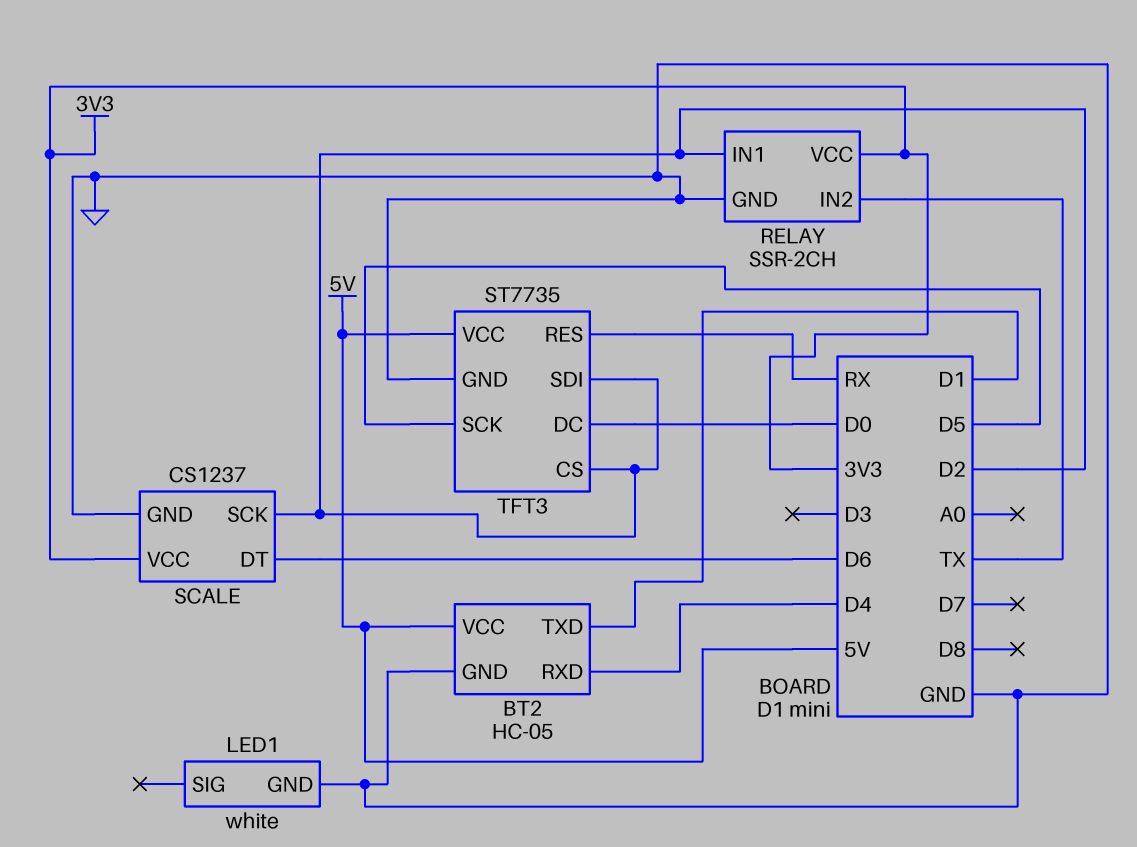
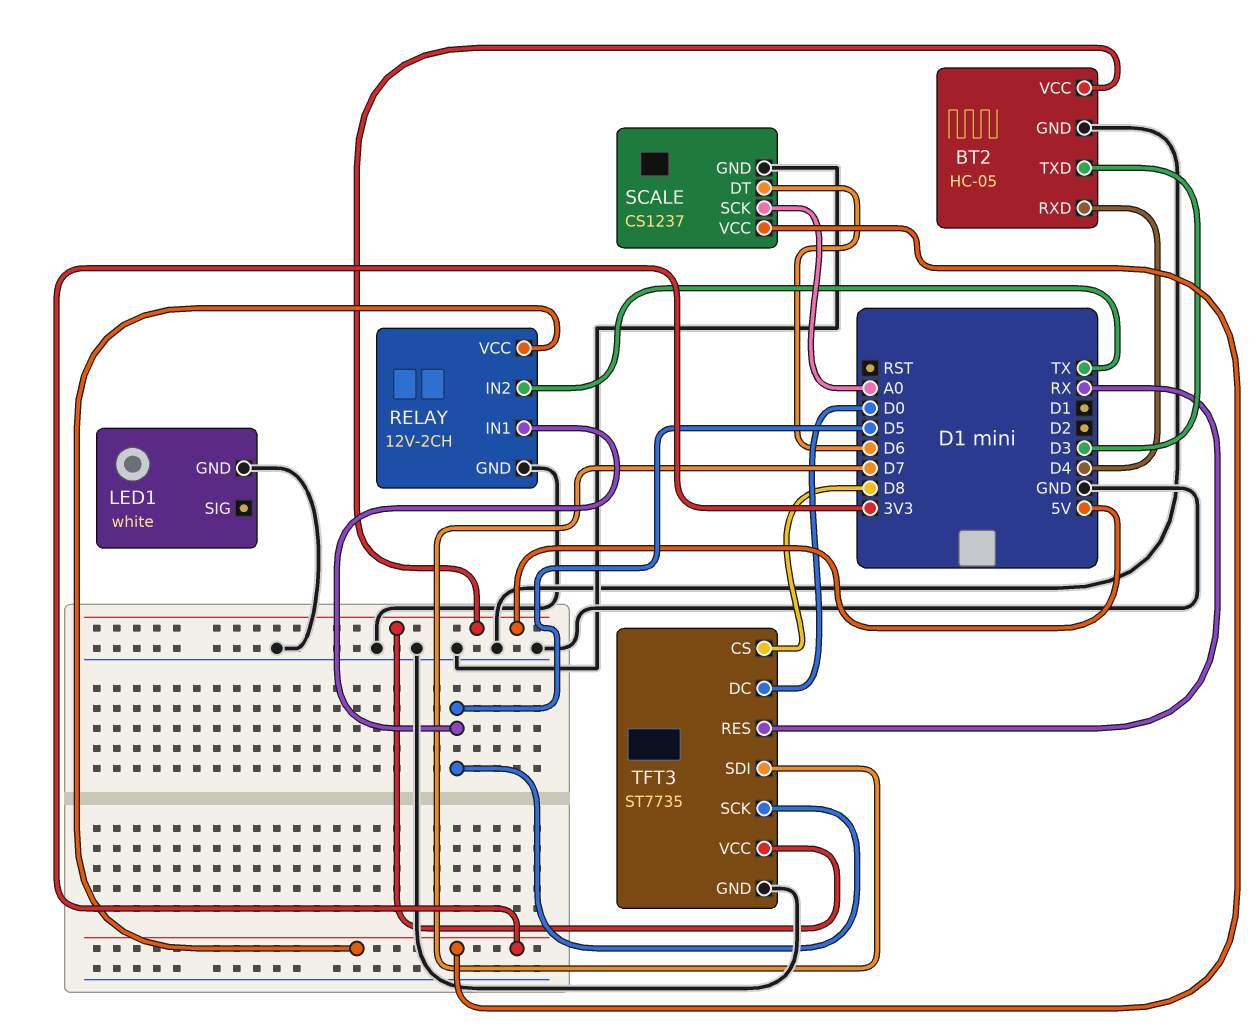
BT2 pin TXD: D1 -> D3
RELAY: SSR-2CH -> 12V-2CH
RELAY pin IN1: D2 -> D5
SCALE pin SCK: D2 -> A0
TFT3 pin CS: D2 -> D8
TFT3 pin SDI: D2 -> D7

